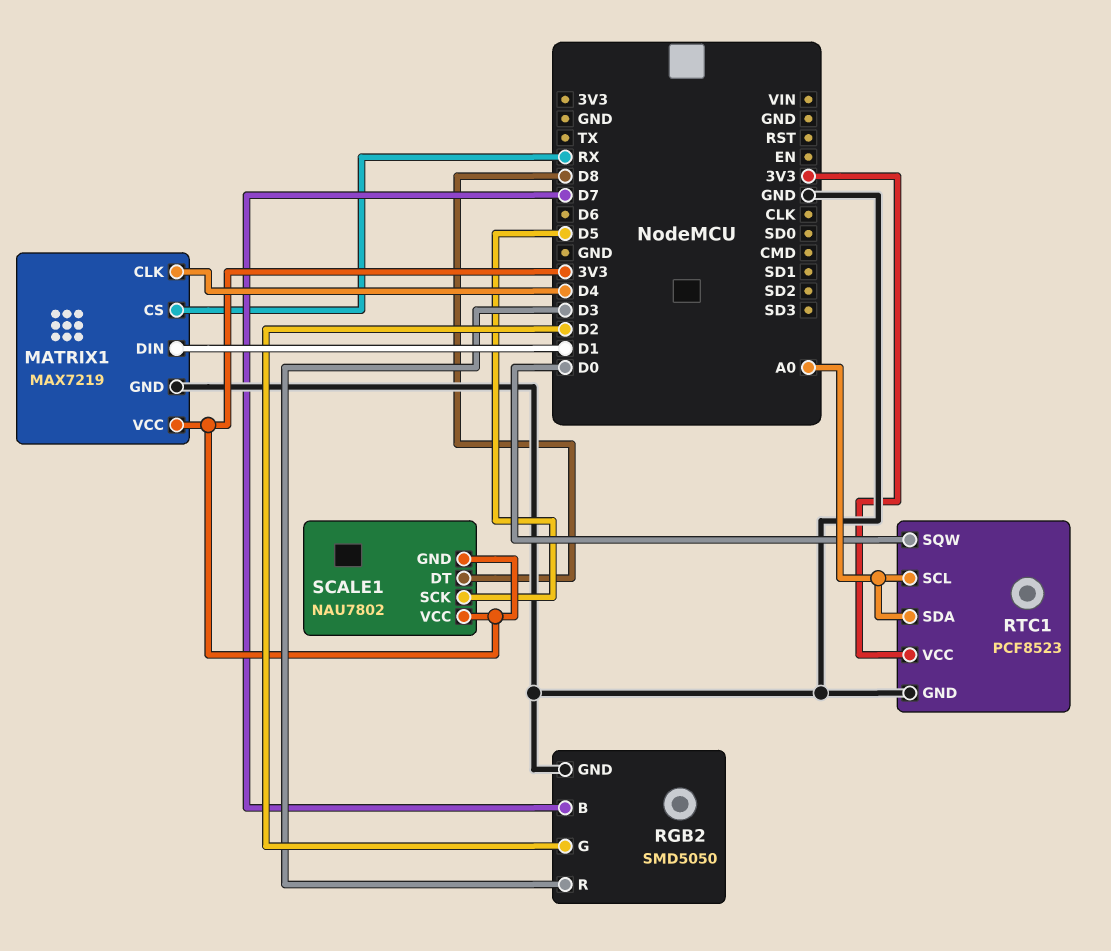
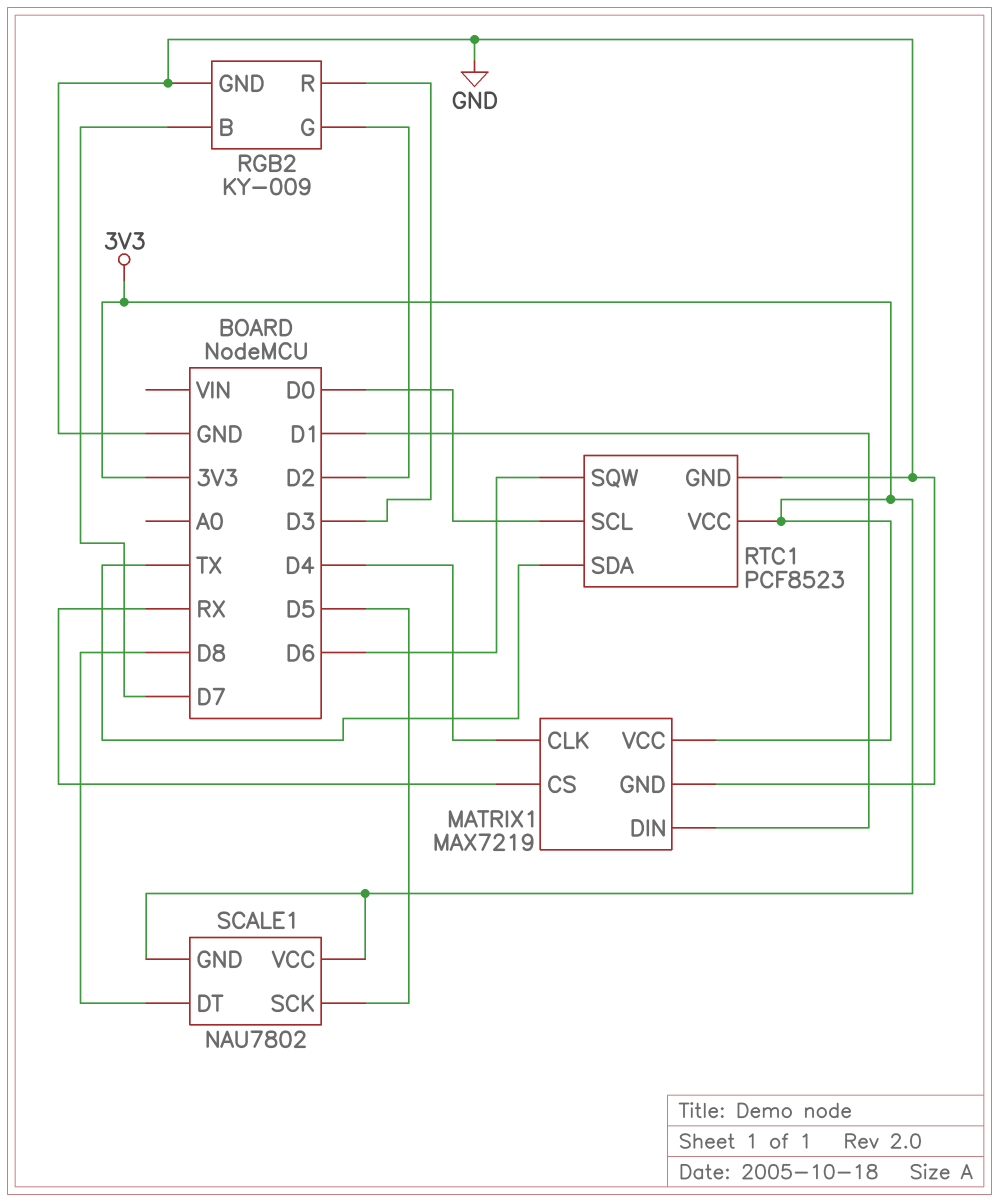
RGB2: SMD5050 -> KY-009
RTC1 pin SCL: A0 -> D0
RTC1 pin SDA: A0 -> TX
RTC1 pin SQW: D0 -> D6

